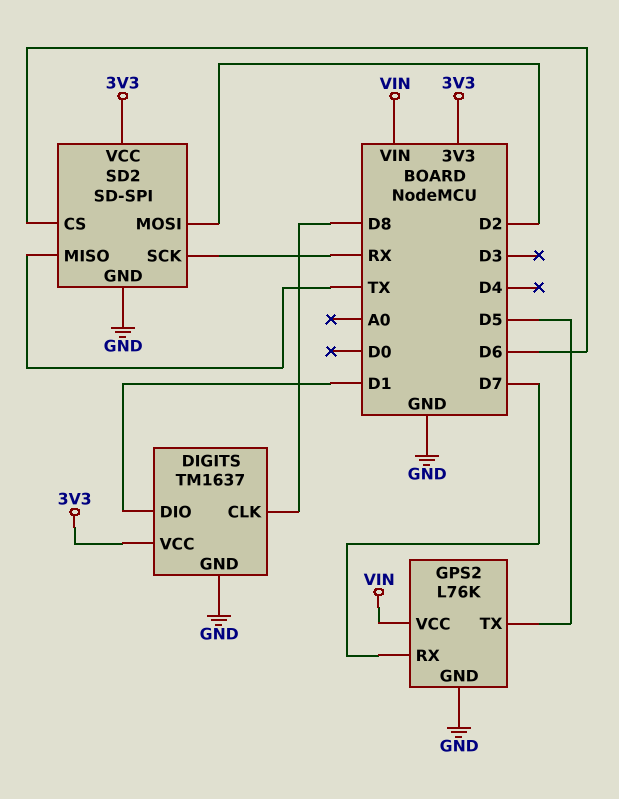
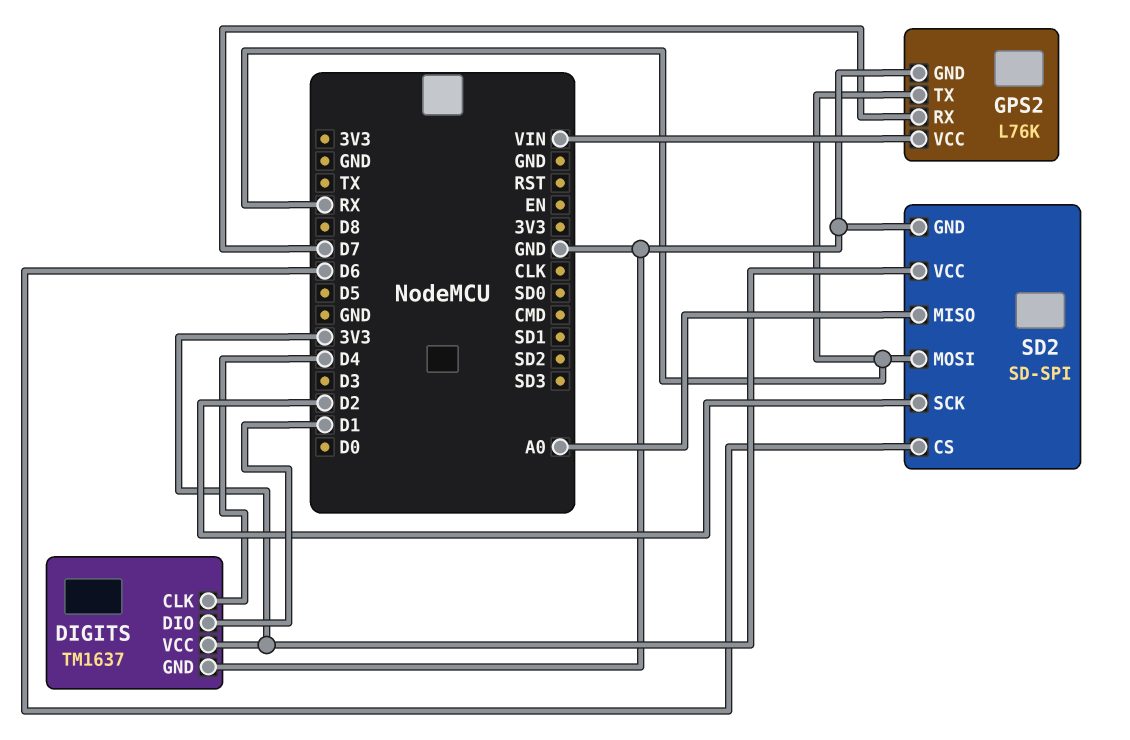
DIGITS pin CLK: D8 -> D4
GPS2 pin TX: D5 -> RX
SD2 pin MISO: TX -> A0
SD2 pin MOSI: D2 -> RX
SD2 pin SCK: RX -> D2

